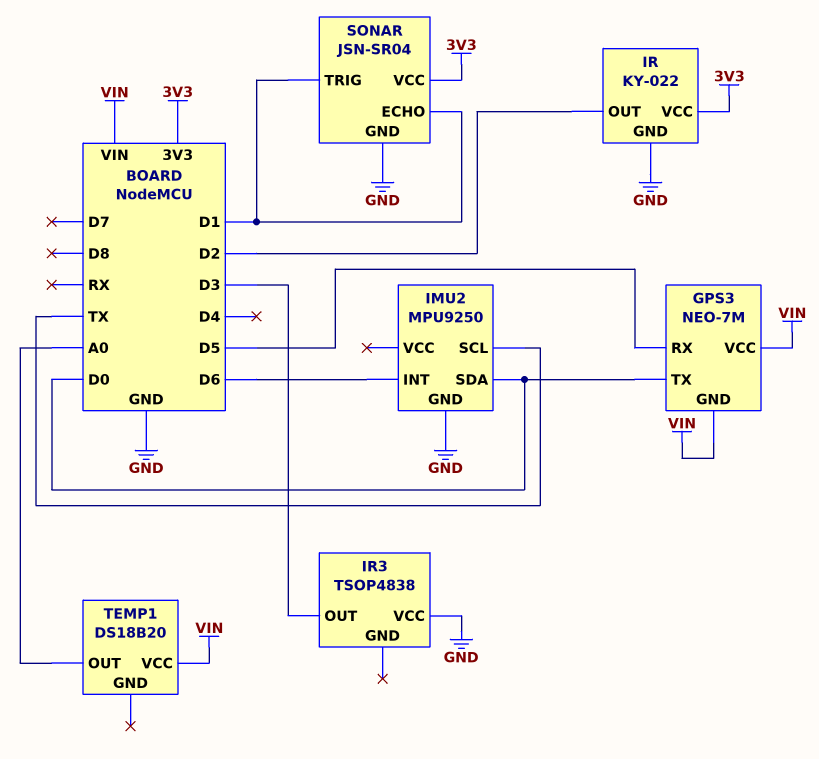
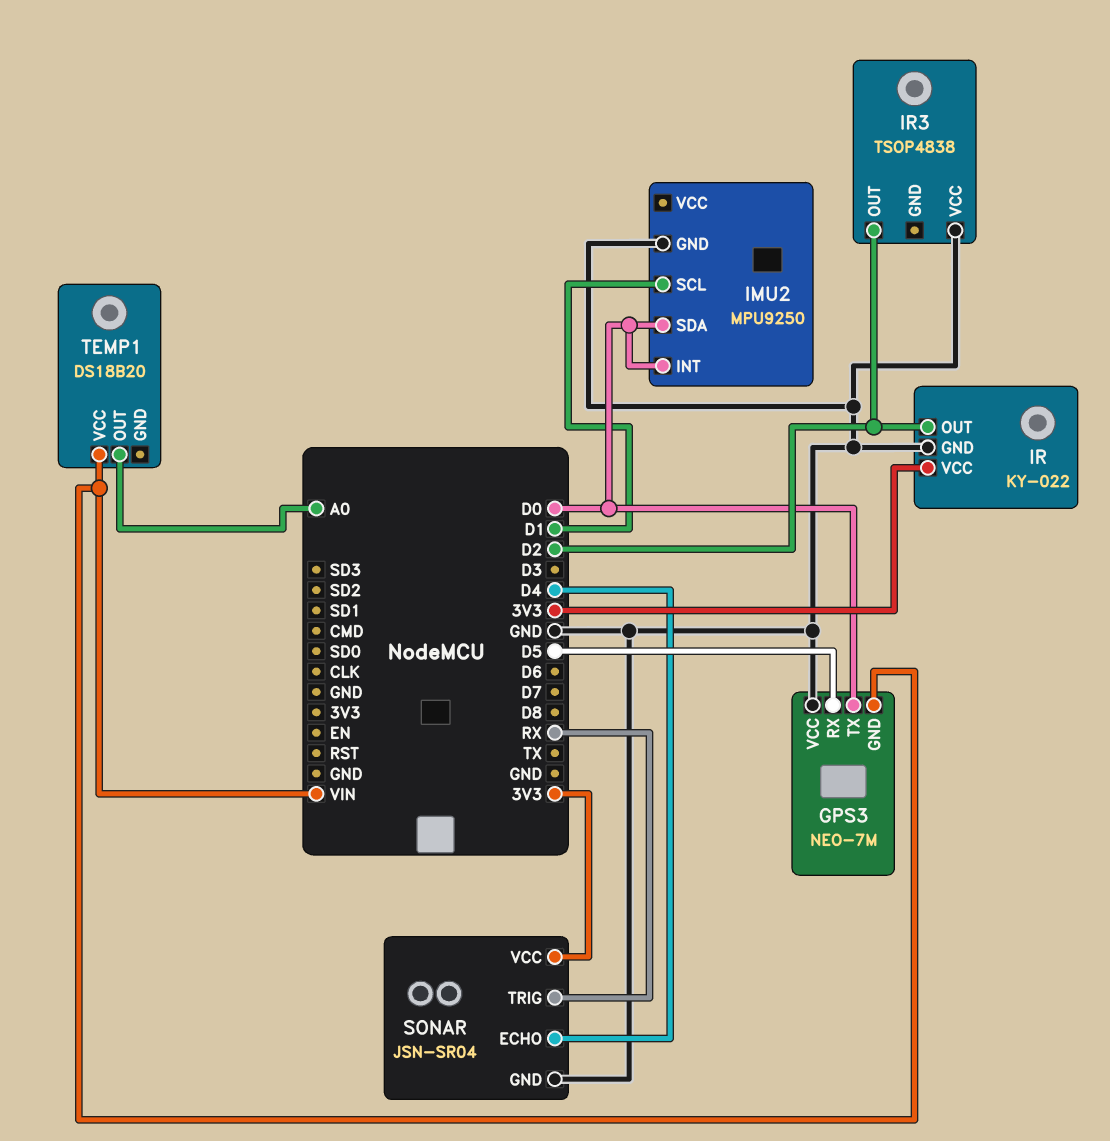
GPS3 pin VCC: VIN -> GND
IMU2 pin INT: D6 -> D0
IMU2 pin SCL: TX -> D1
IR3 pin OUT: D3 -> D2
SONAR pin ECHO: D1 -> D4
SONAR pin TRIG: D1 -> RX

